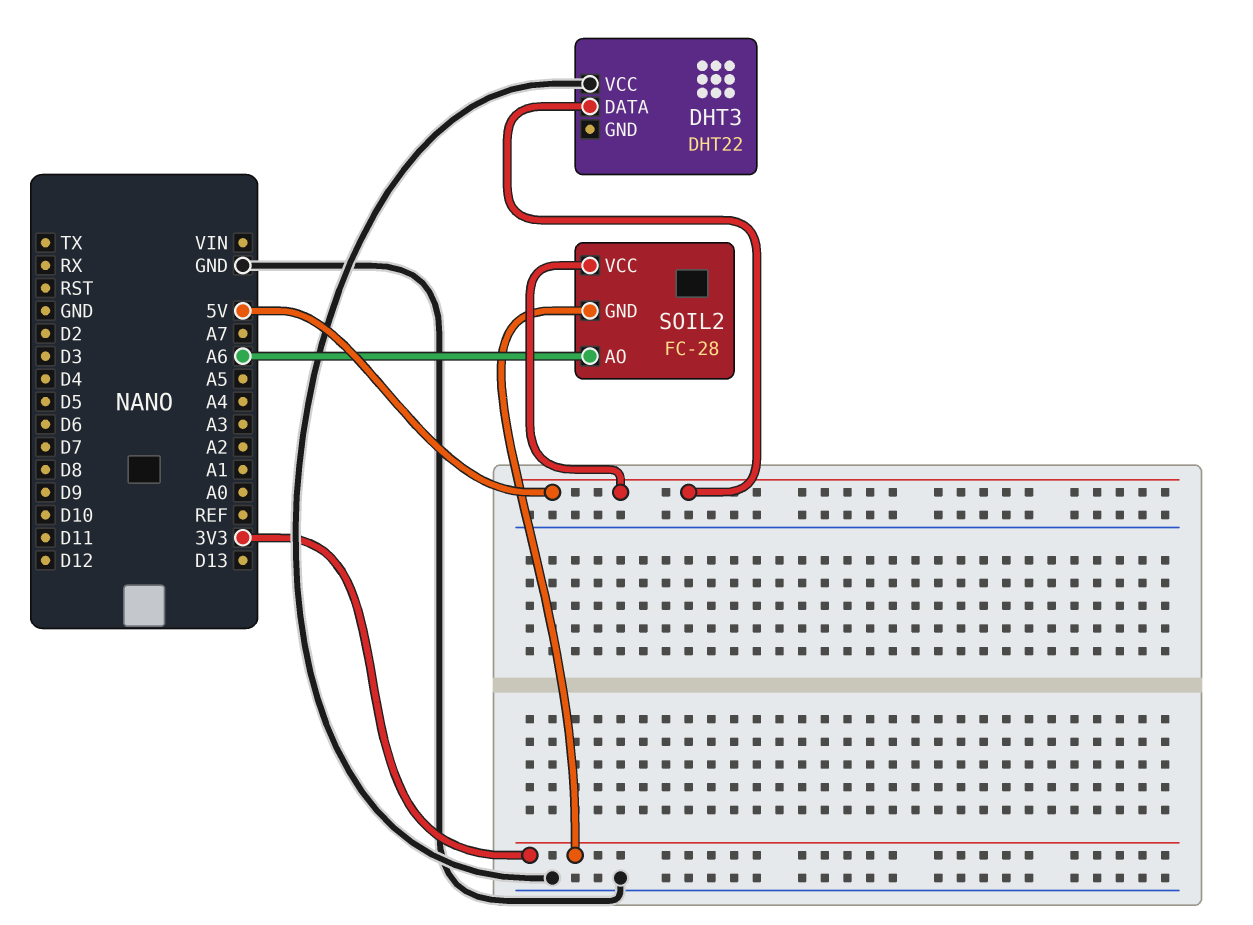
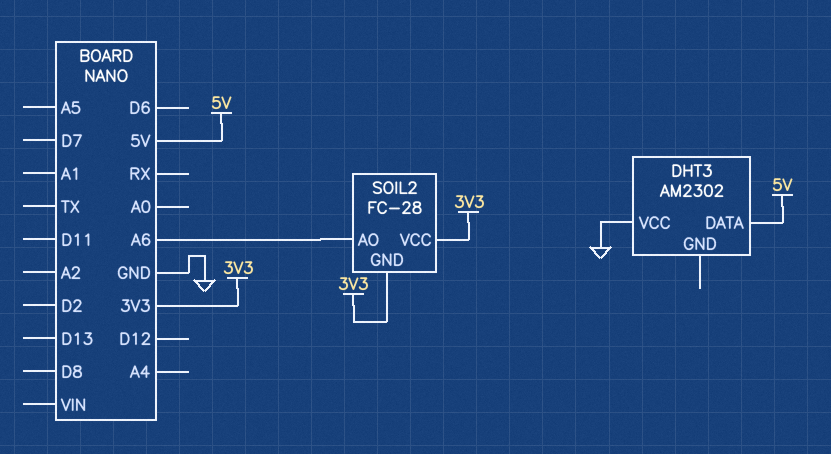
DHT3: DHT22 -> AM2302
SOIL2 pin VCC: 5V -> 3V3

